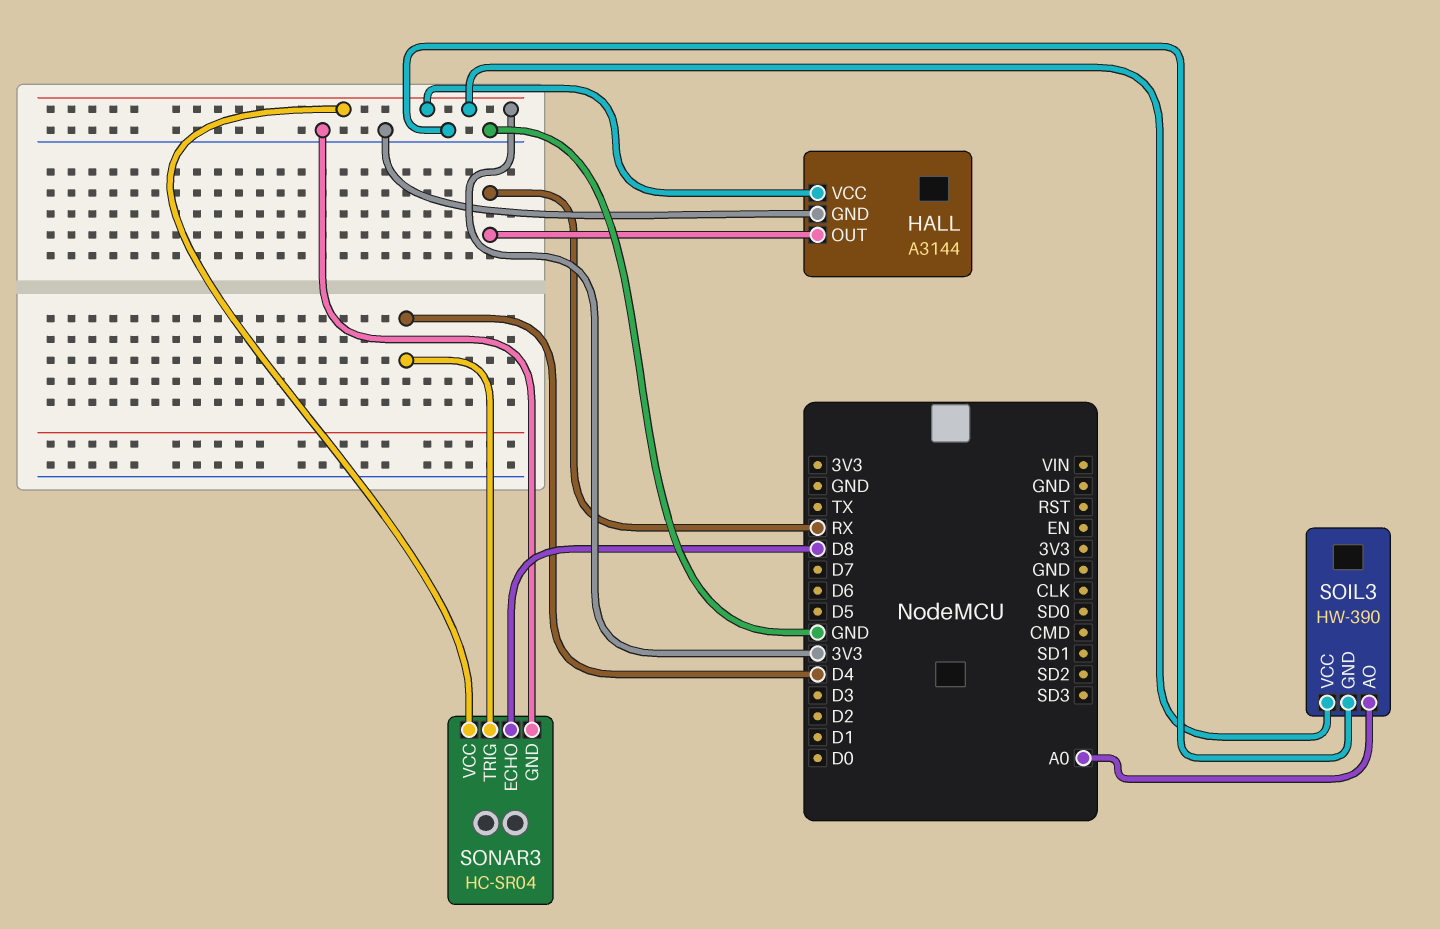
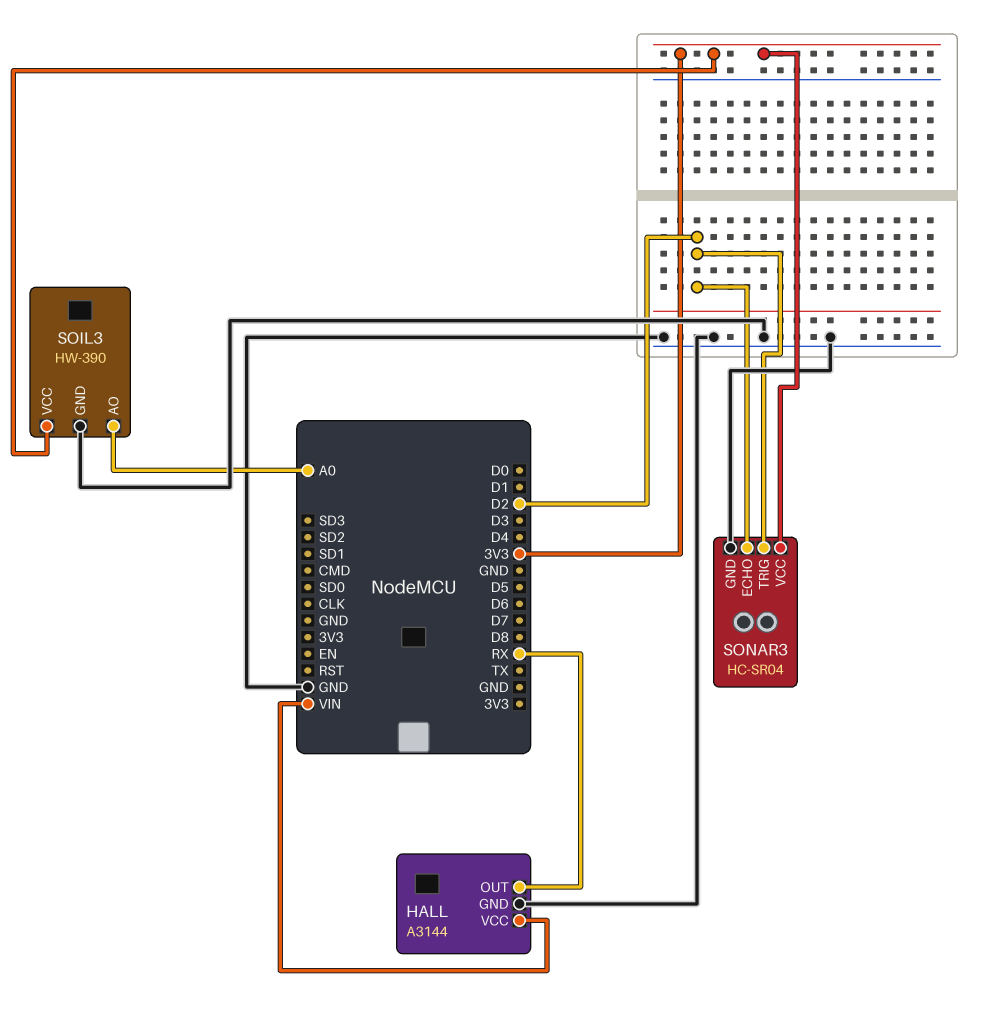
HALL pin VCC: 3V3 -> VIN
SONAR3 pin ECHO: D8 -> D2
SONAR3 pin TRIG: D4 -> D2

